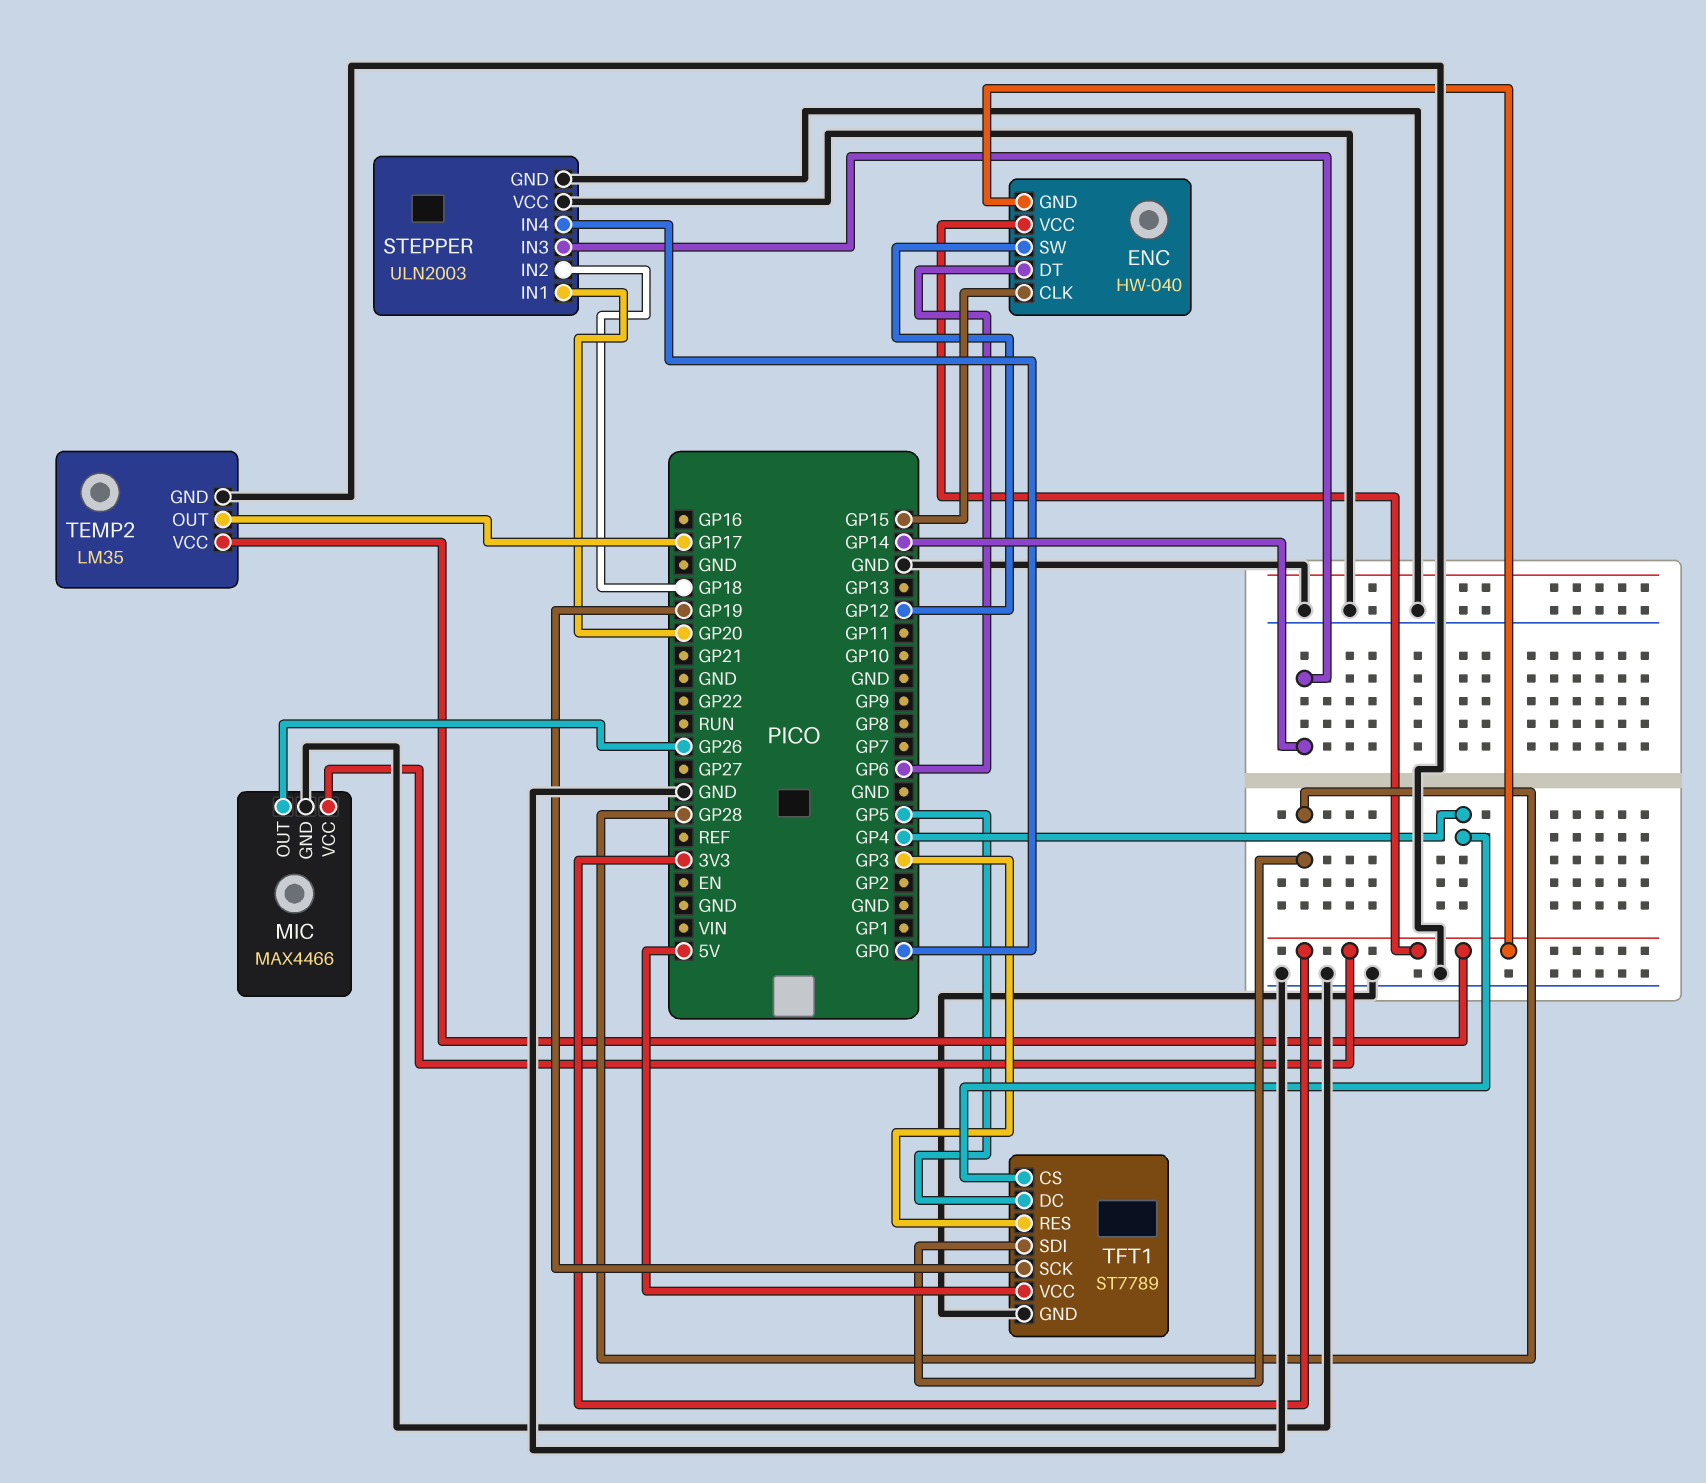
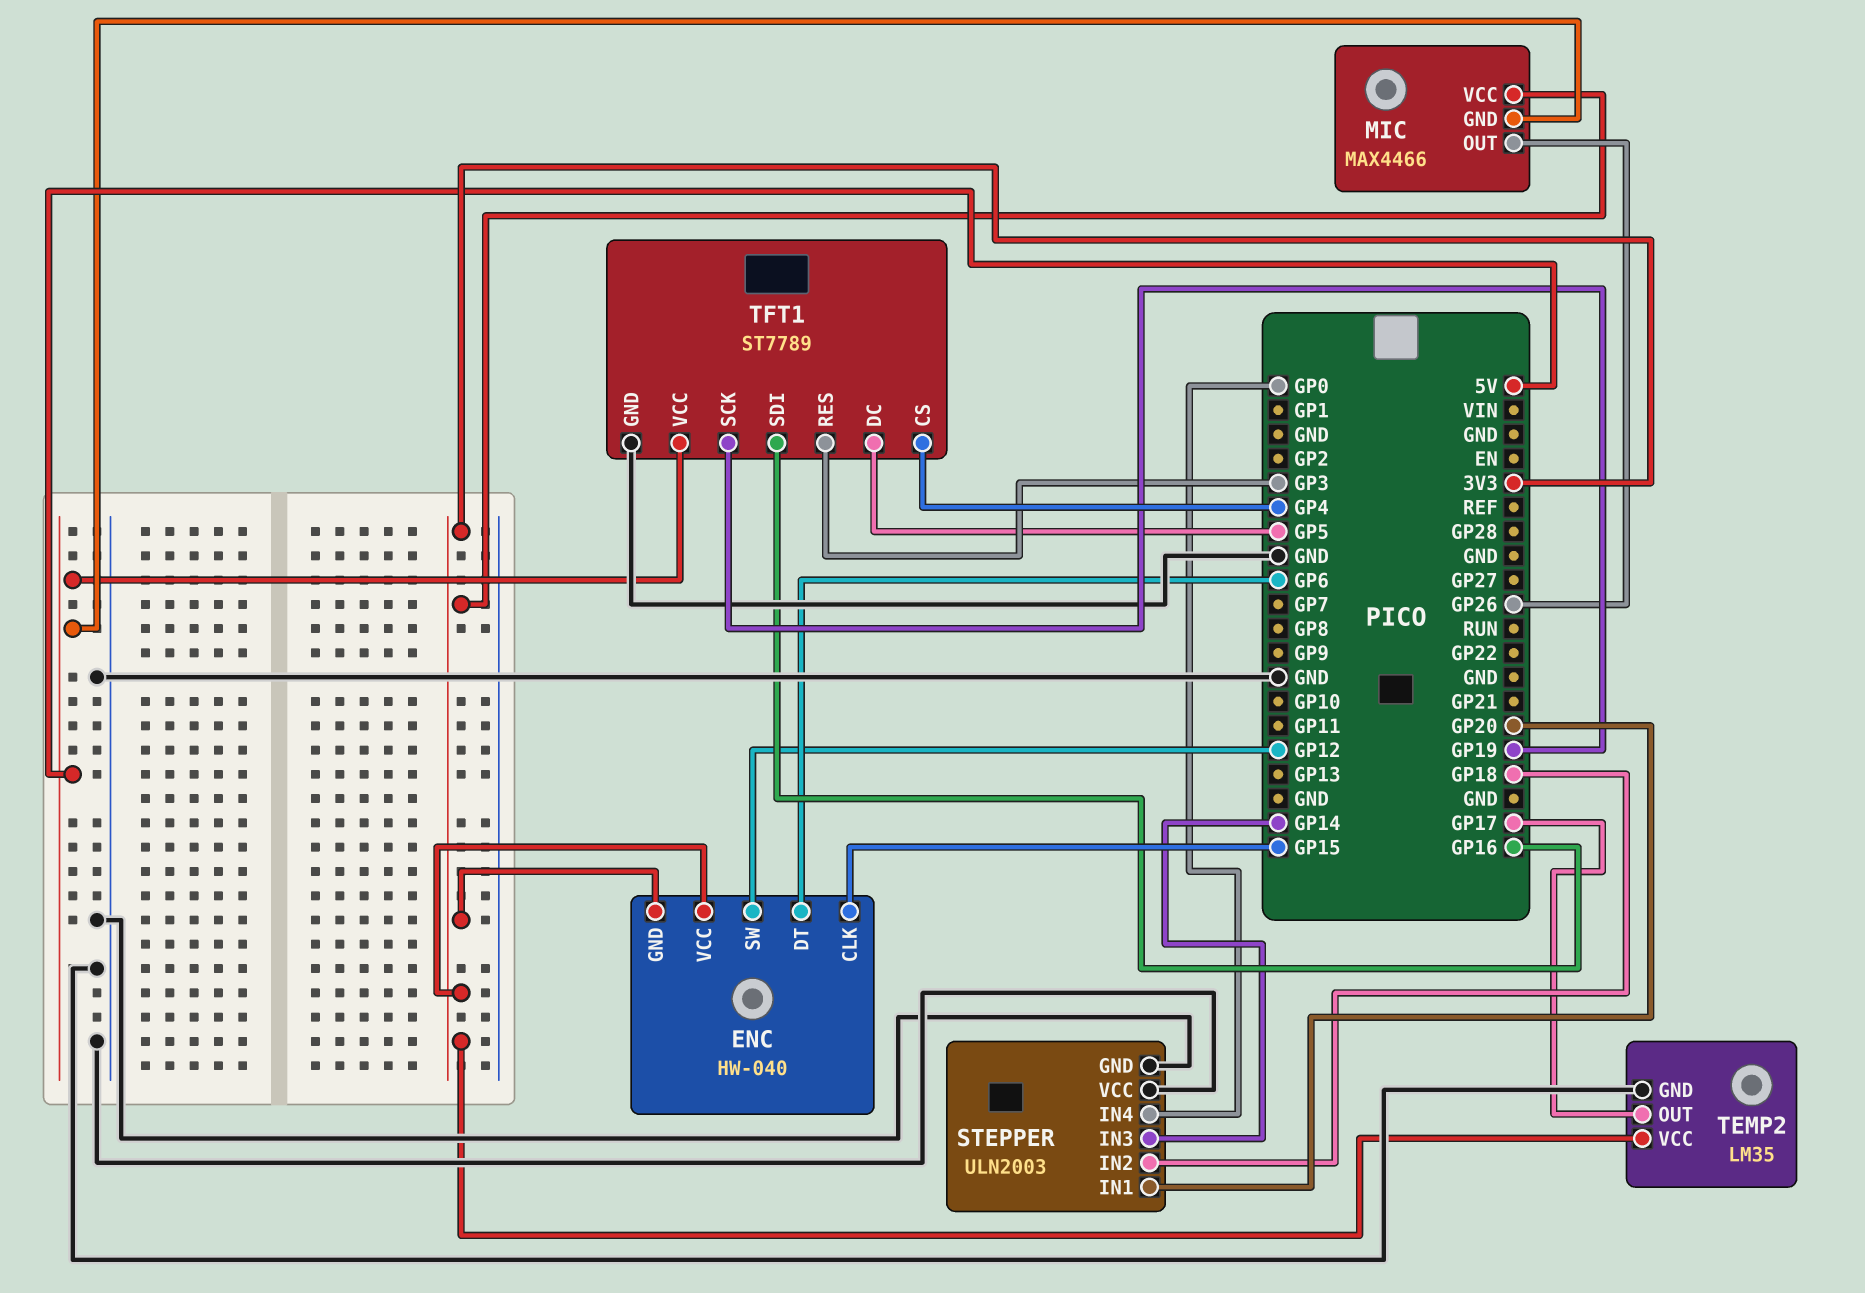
MIC pin GND: GND -> 5V
TFT1 pin SDI: GP28 -> GP16

